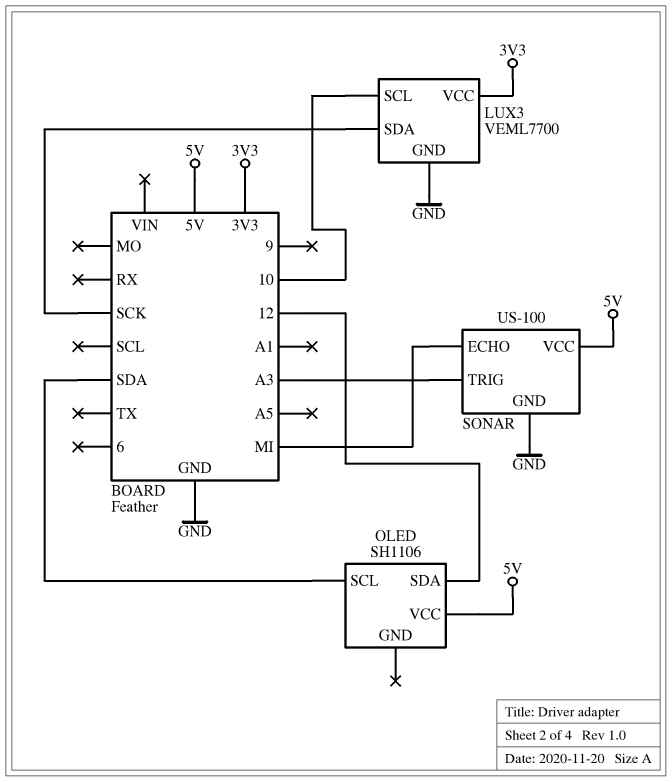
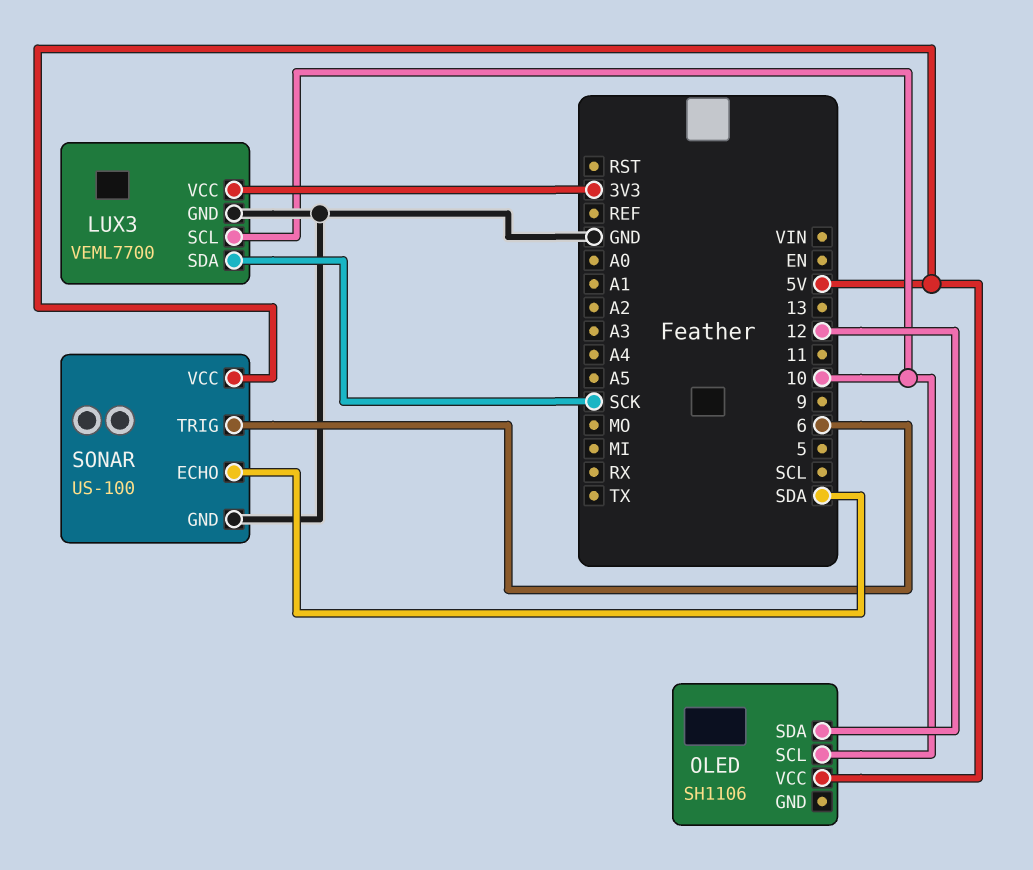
OLED pin SCL: SDA -> 10
SONAR pin ECHO: MI -> SDA
SONAR pin TRIG: A3 -> 6

